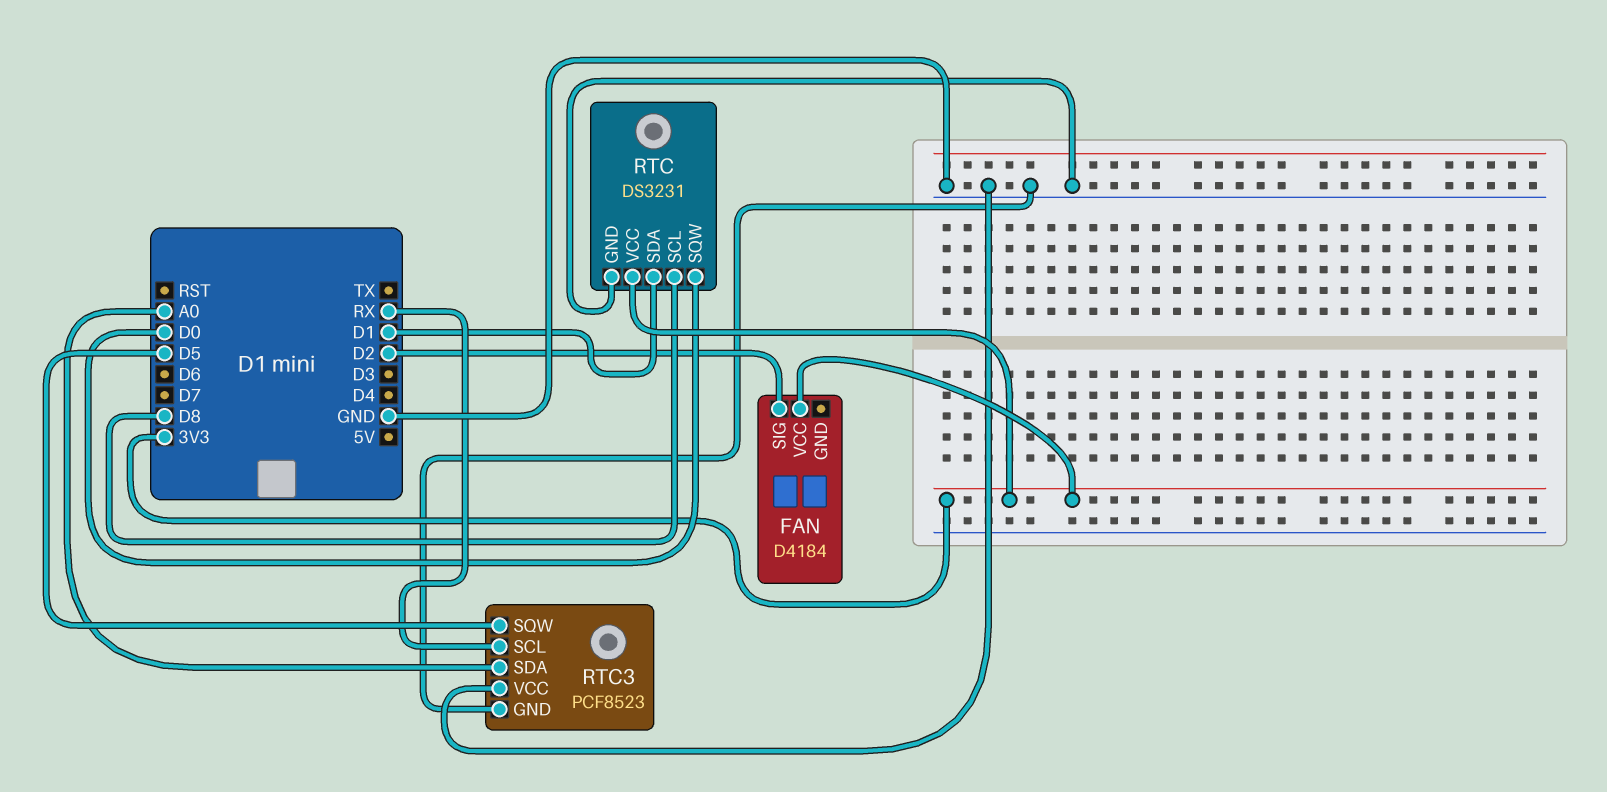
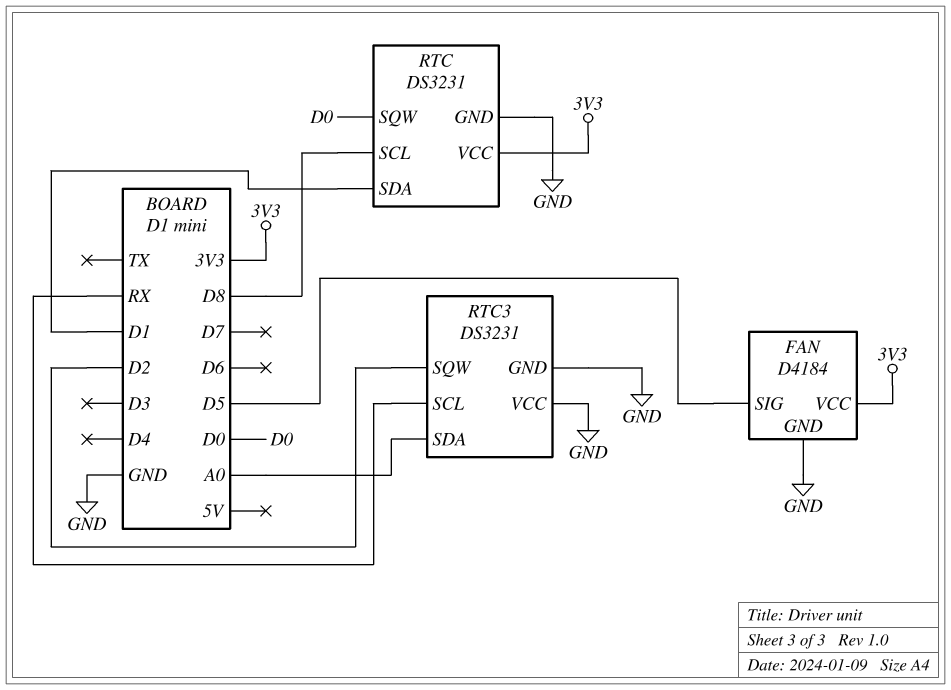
FAN pin GND: none -> GND
FAN pin SIG: D2 -> D5
RTC3: PCF8523 -> DS3231
RTC3 pin SQW: D5 -> D2

